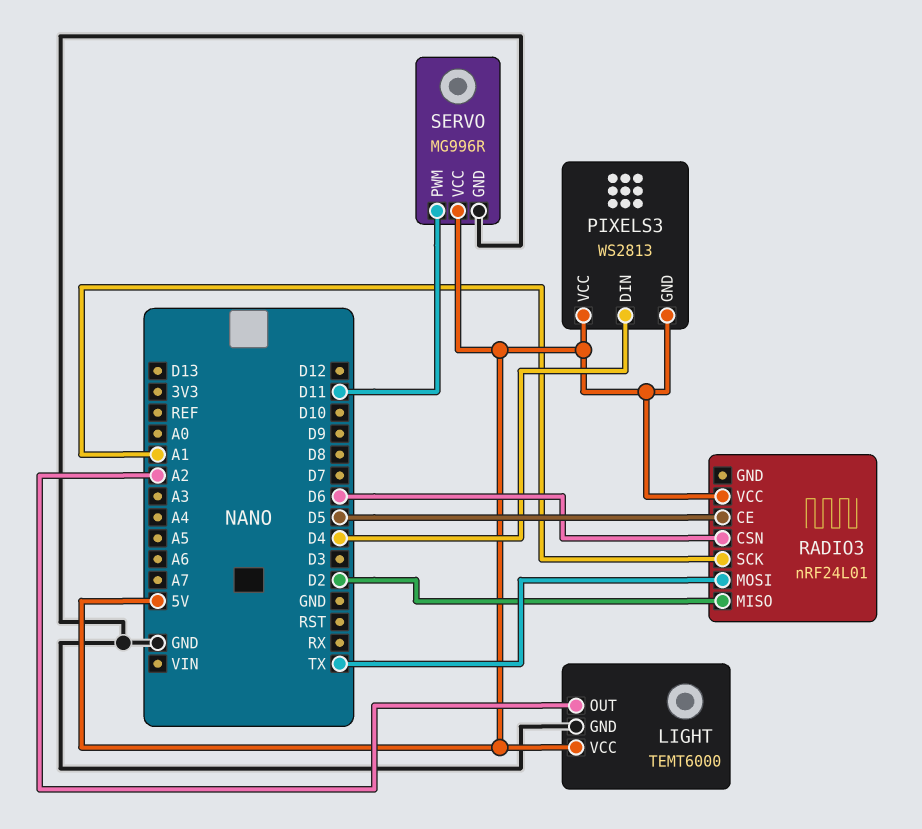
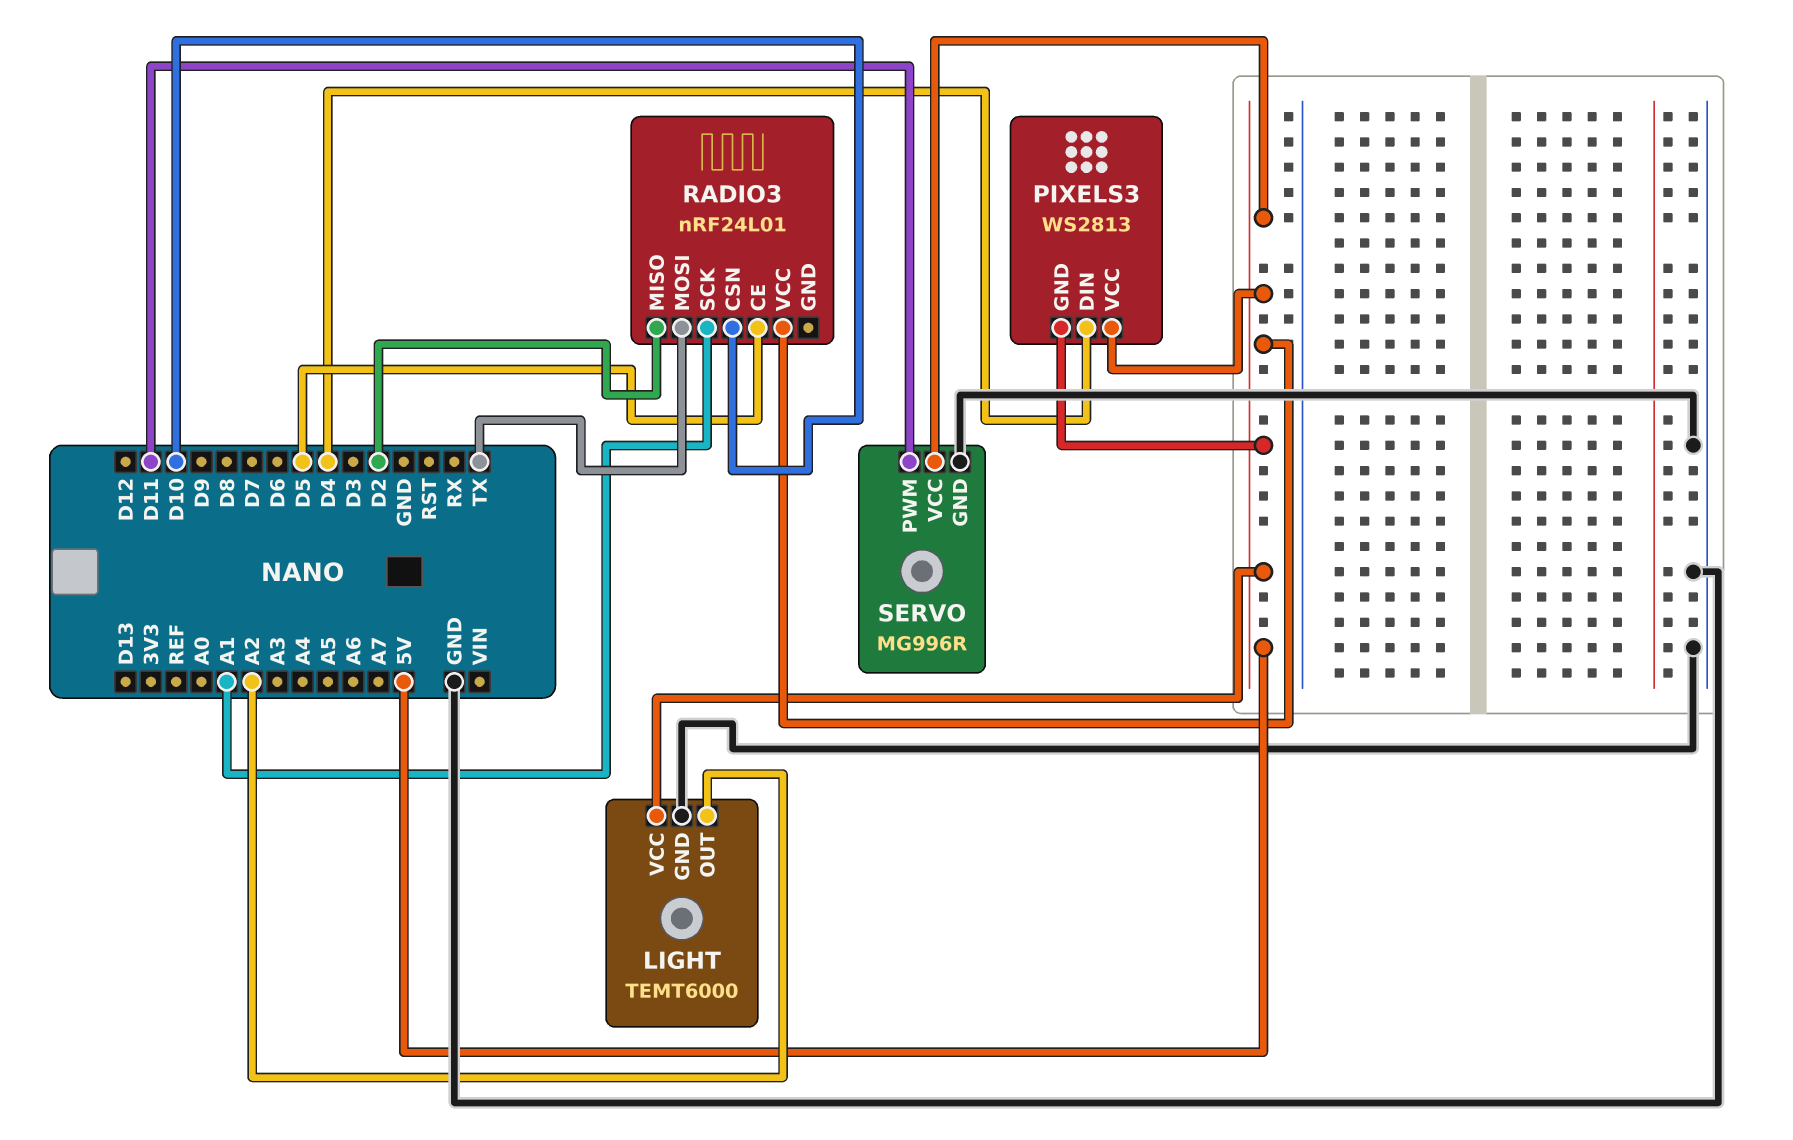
RADIO3 pin CSN: D6 -> D10

